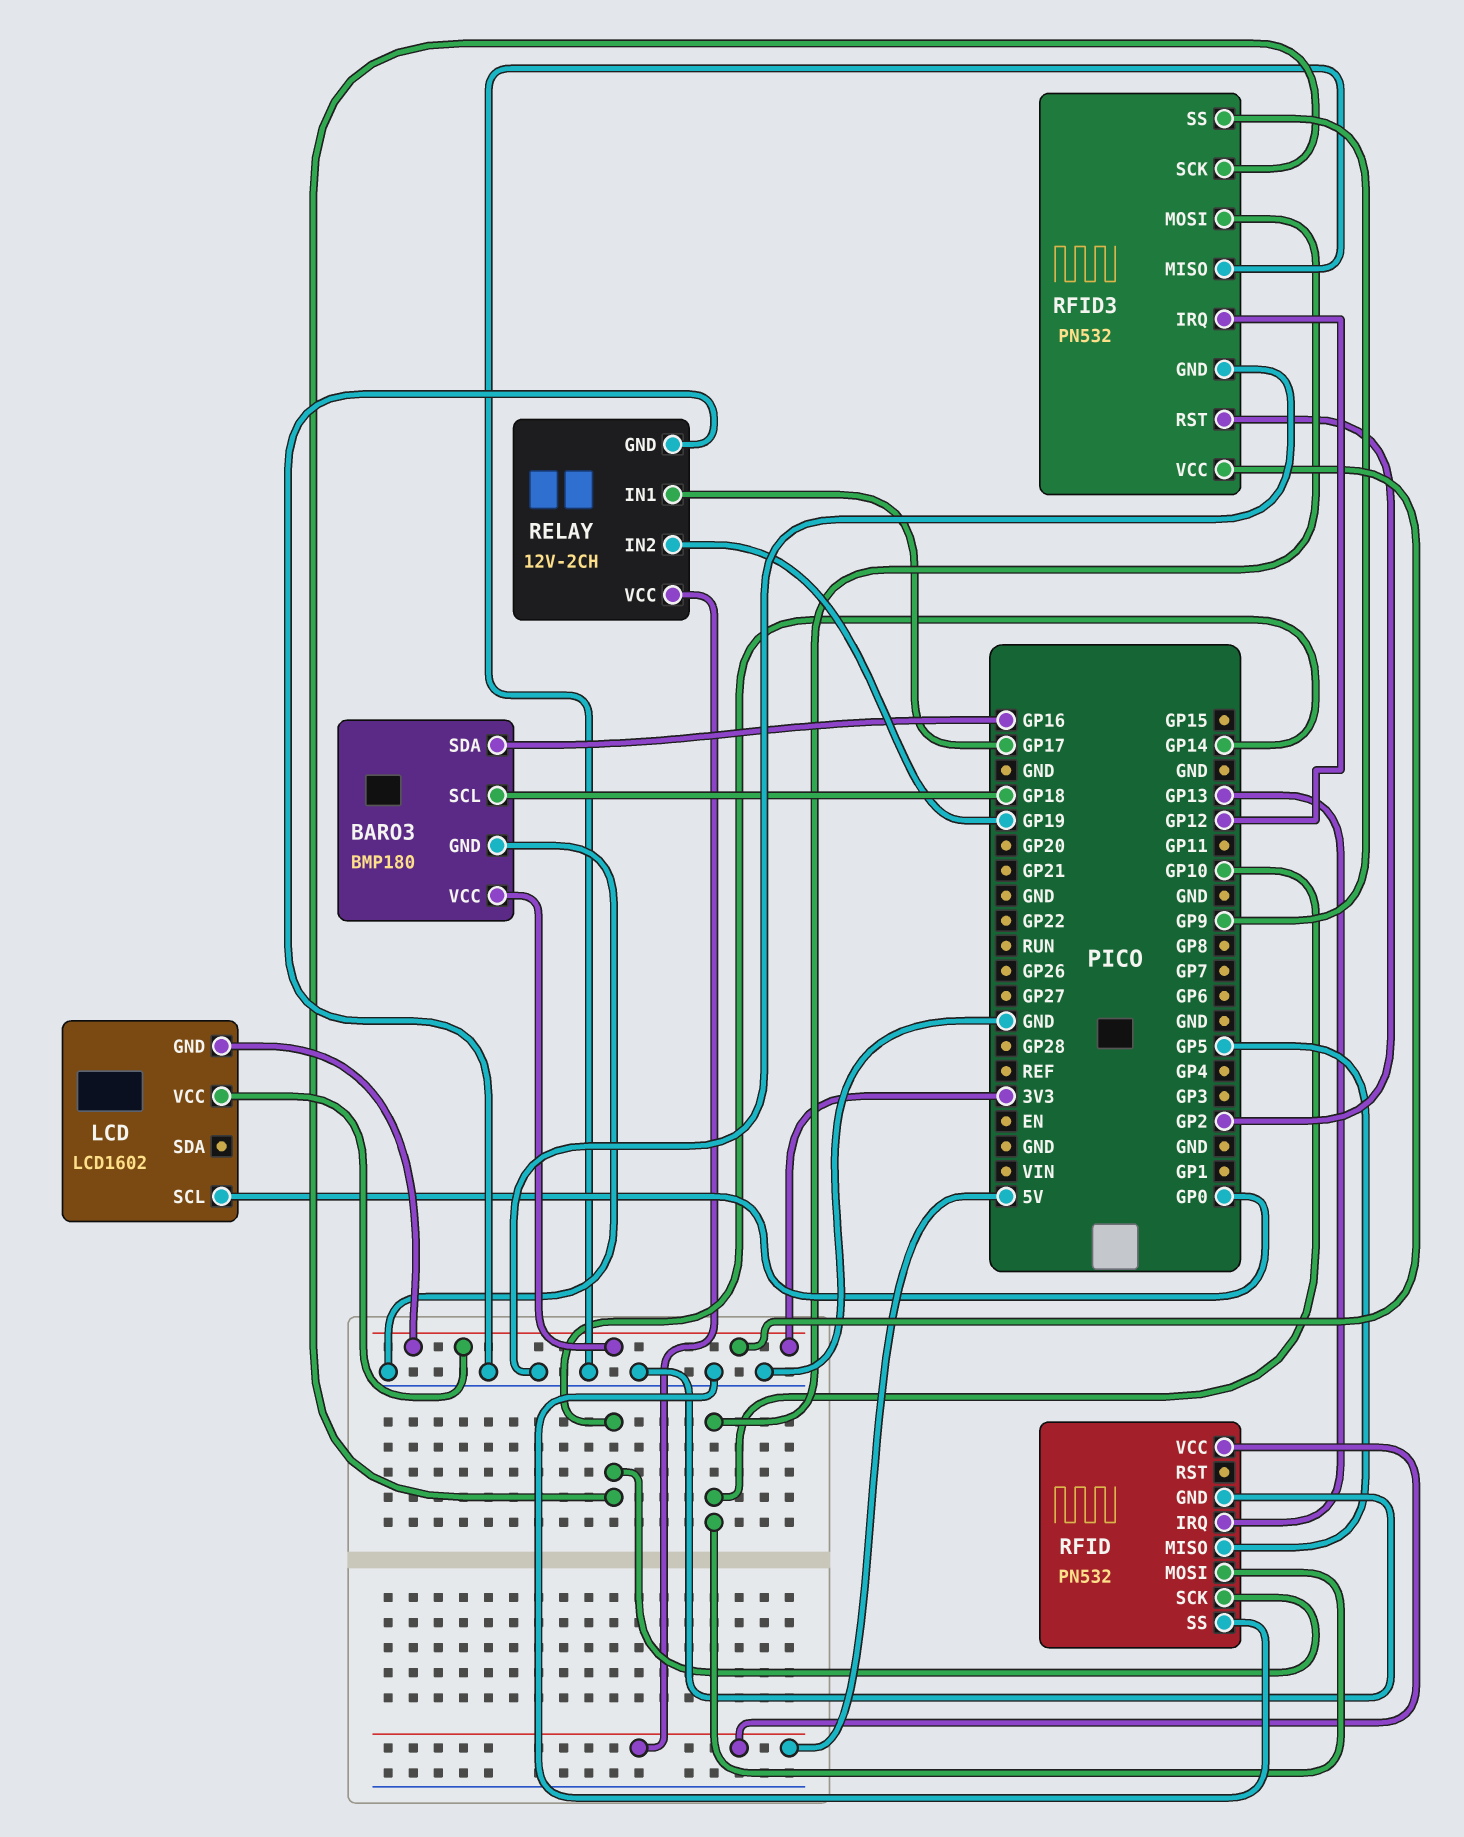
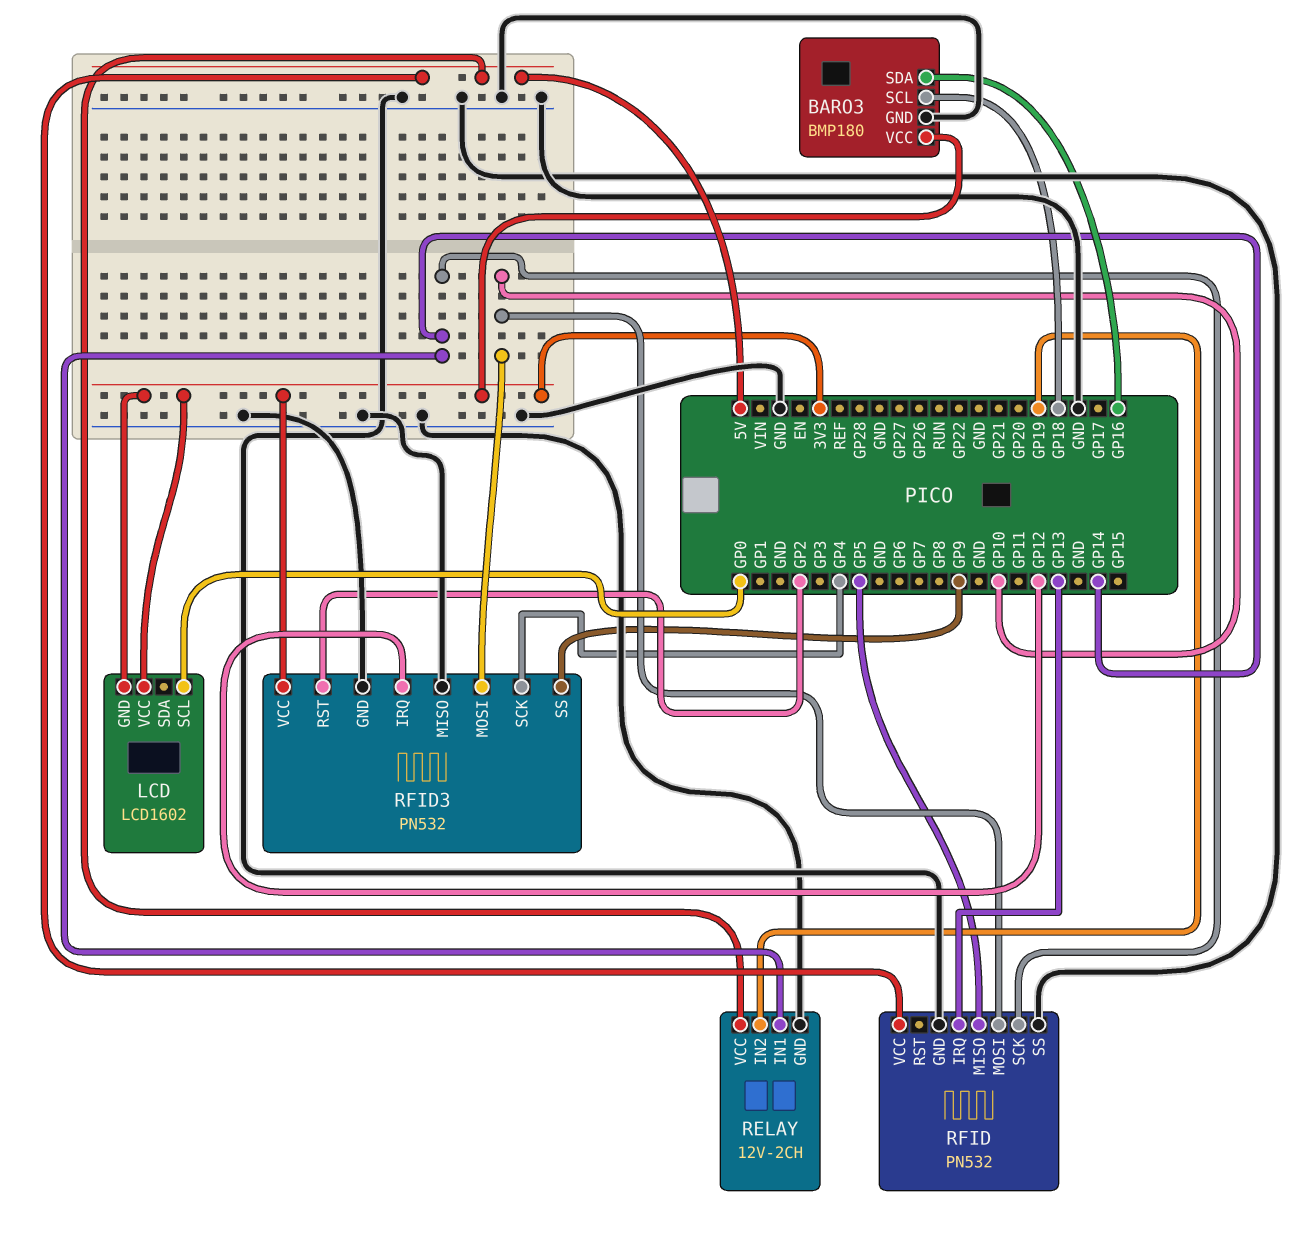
RELAY pin IN1: GP17 -> GP14
RFID3 pin SCK: GP14 -> GP4

